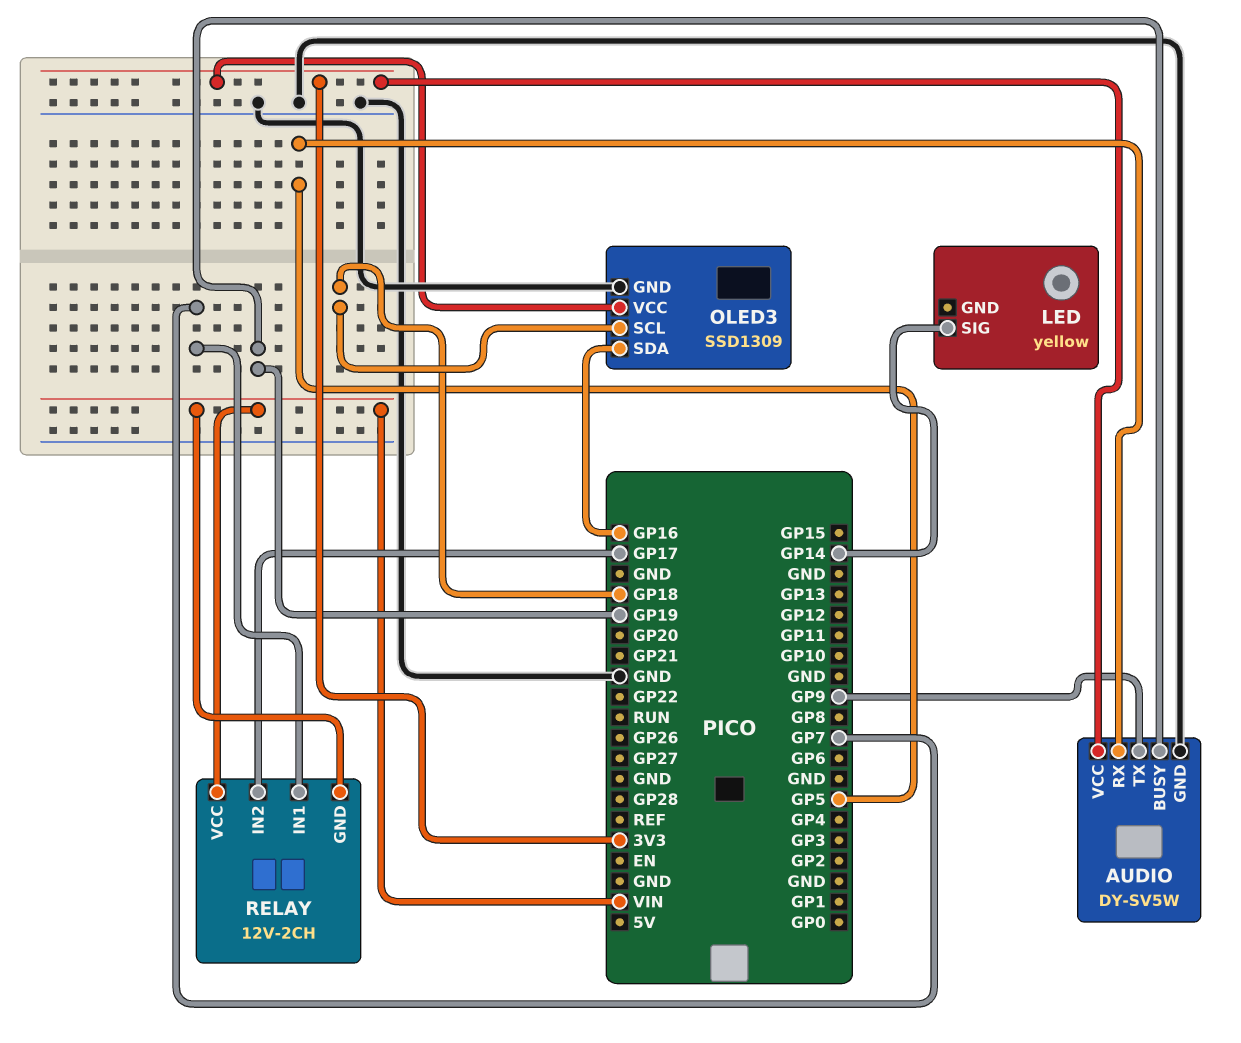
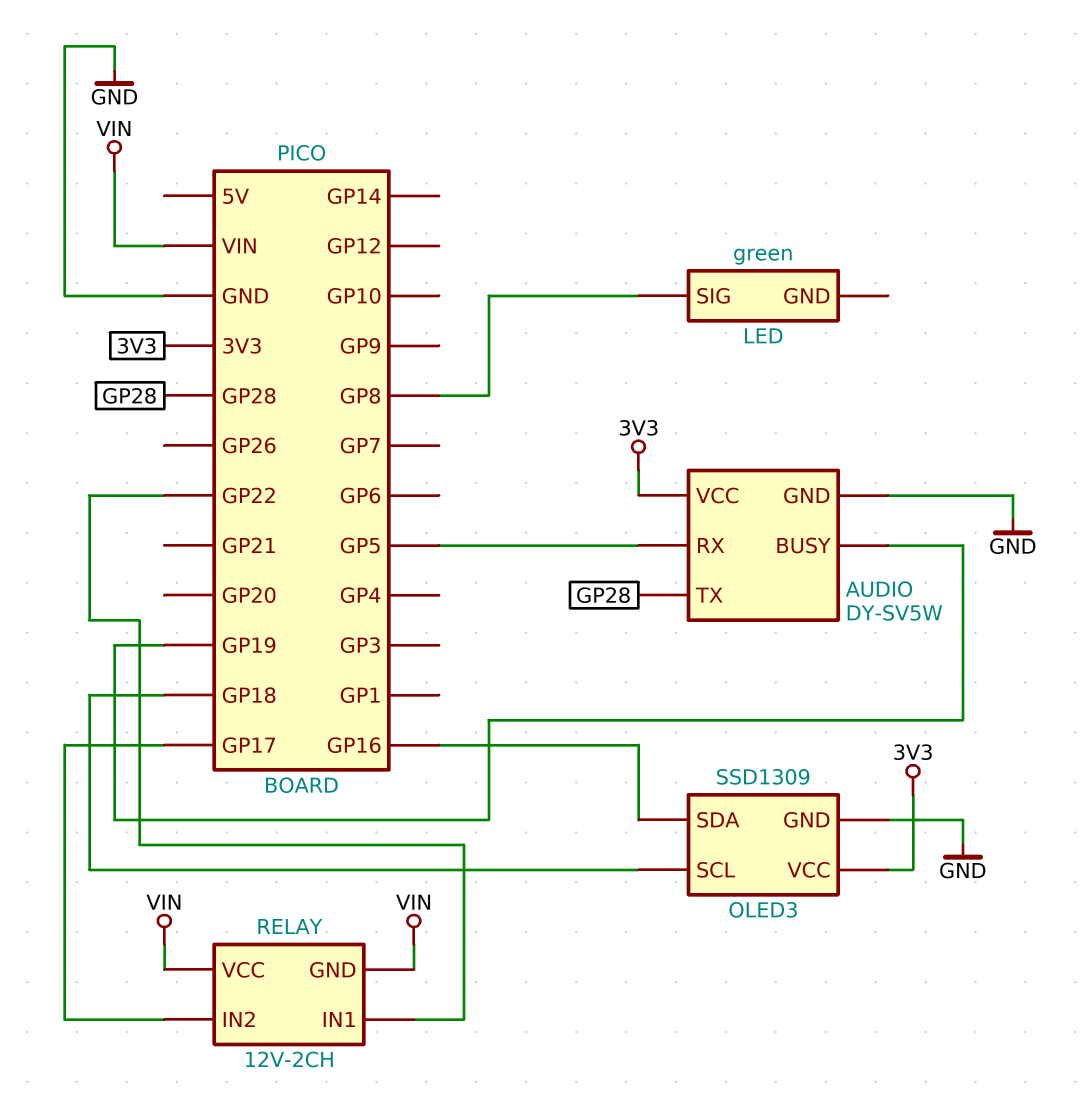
AUDIO pin TX: GP9 -> GP28
LED: yellow -> green
LED pin SIG: GP14 -> GP8
RELAY pin IN1: GP7 -> GP22

